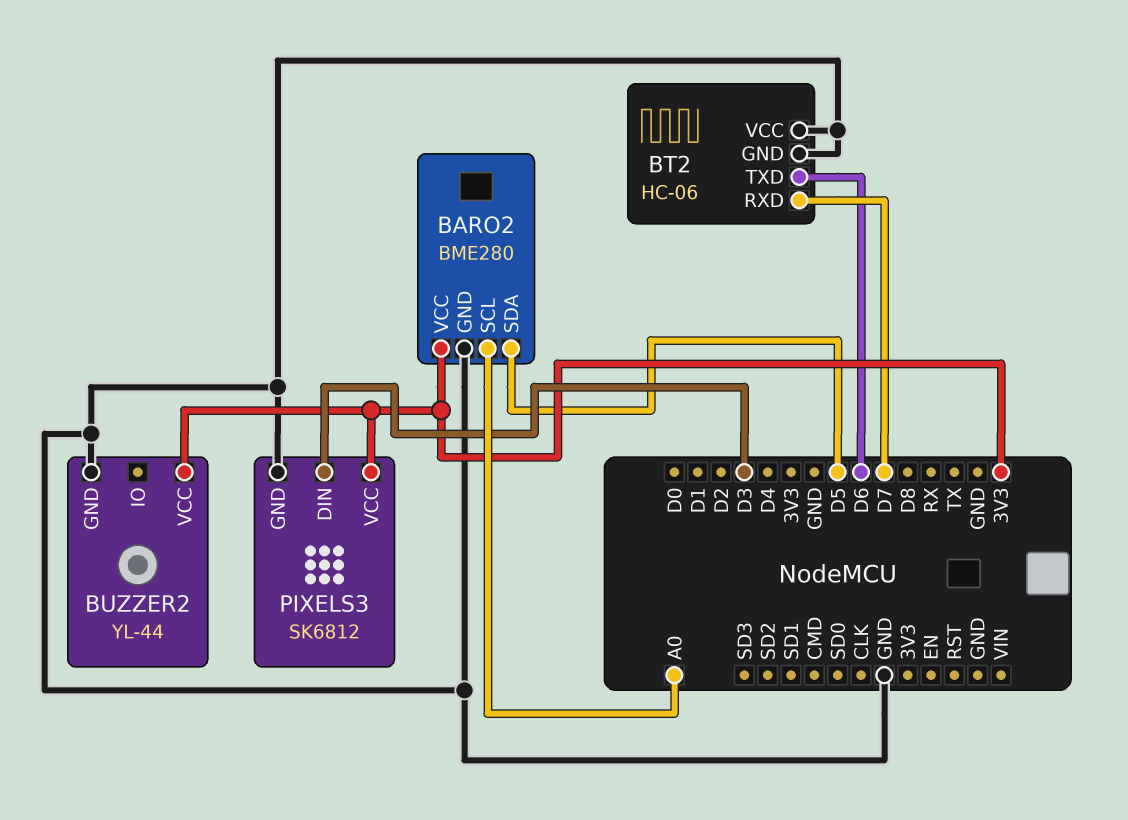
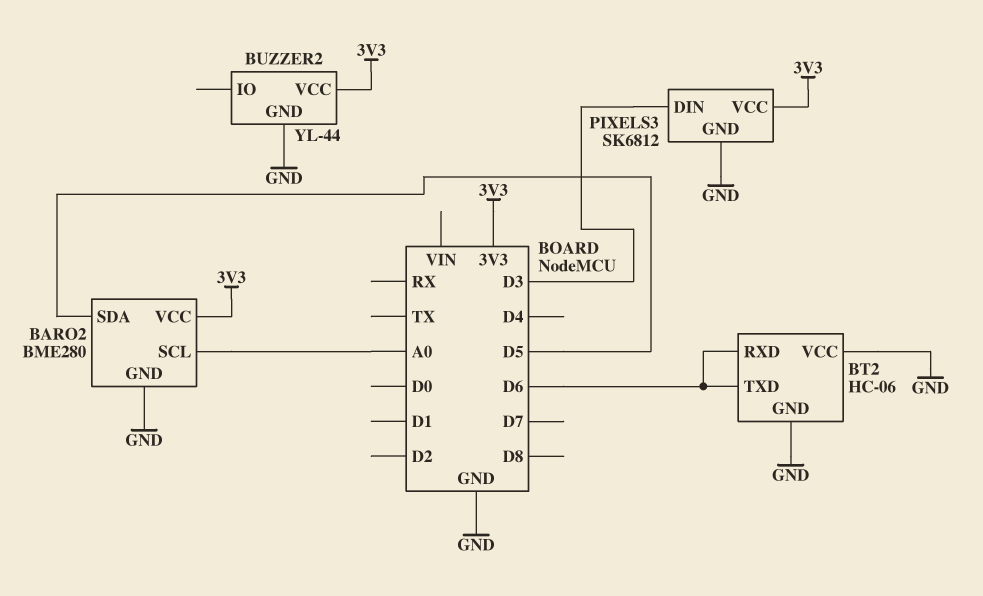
BT2 pin RXD: D7 -> D6

